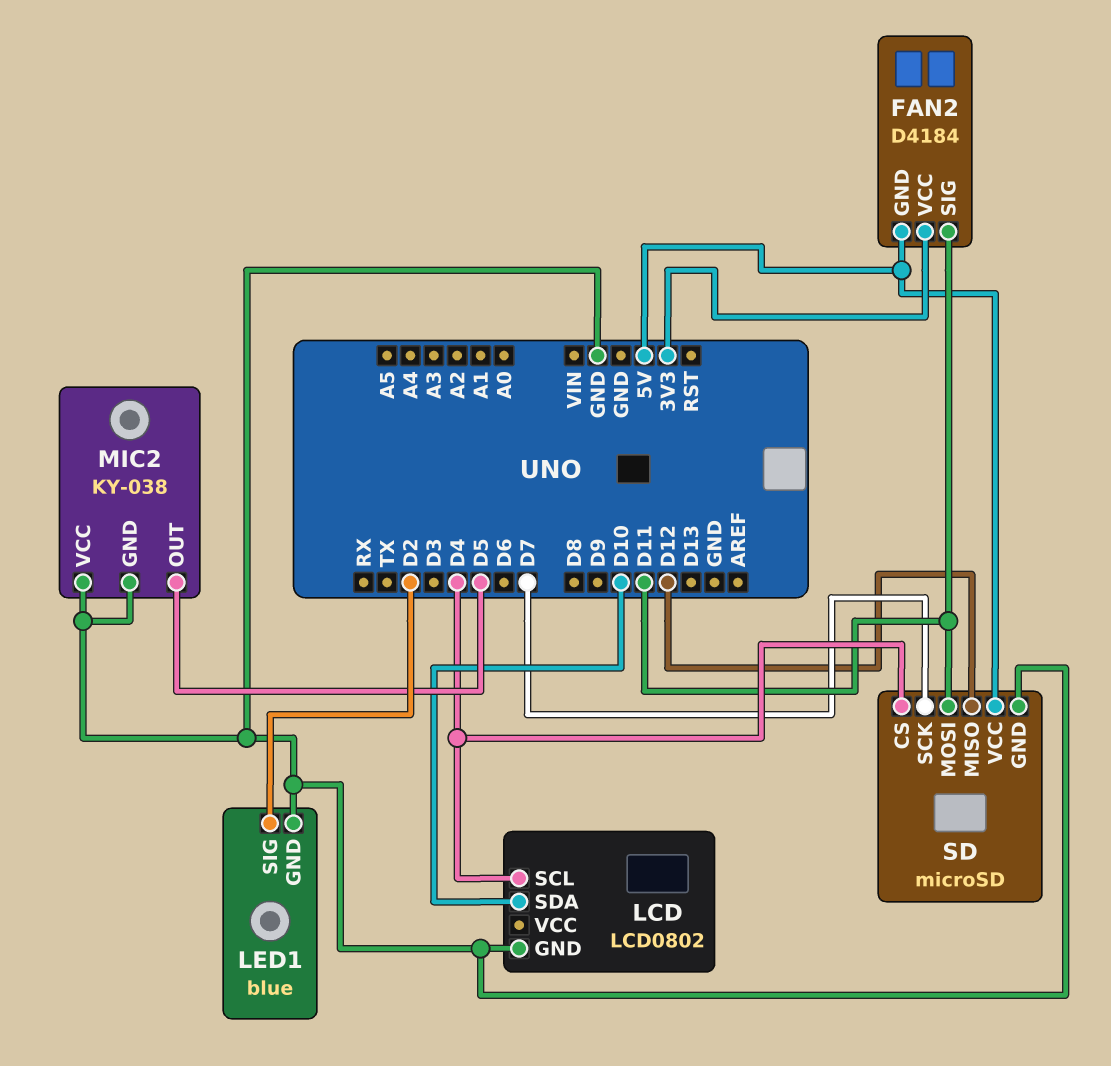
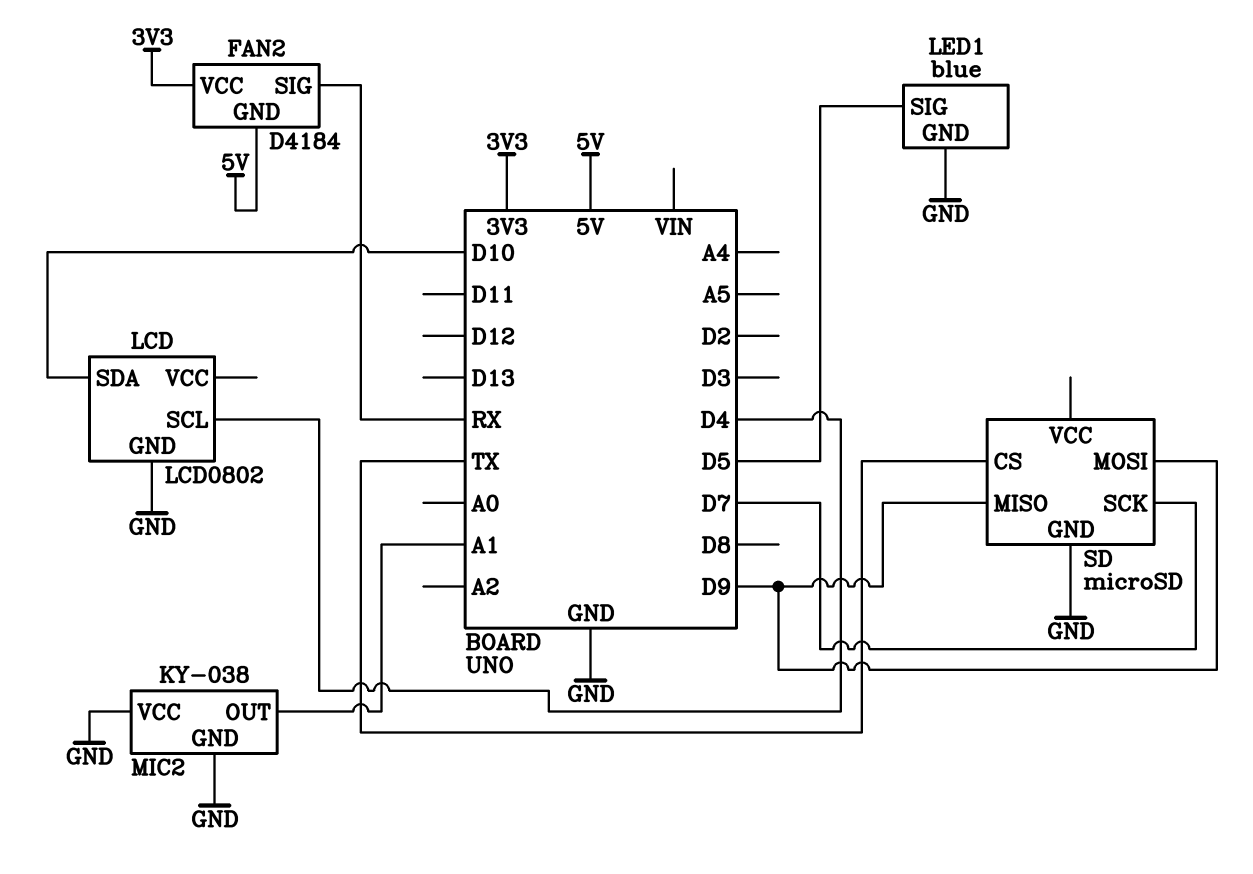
FAN2 pin SIG: D11 -> RX
LED1 pin SIG: D2 -> D5
MIC2 pin OUT: D5 -> A1
SD pin CS: D4 -> TX
SD pin MISO: D12 -> D9
SD pin MOSI: D11 -> D9
SD pin VCC: 5V -> none

